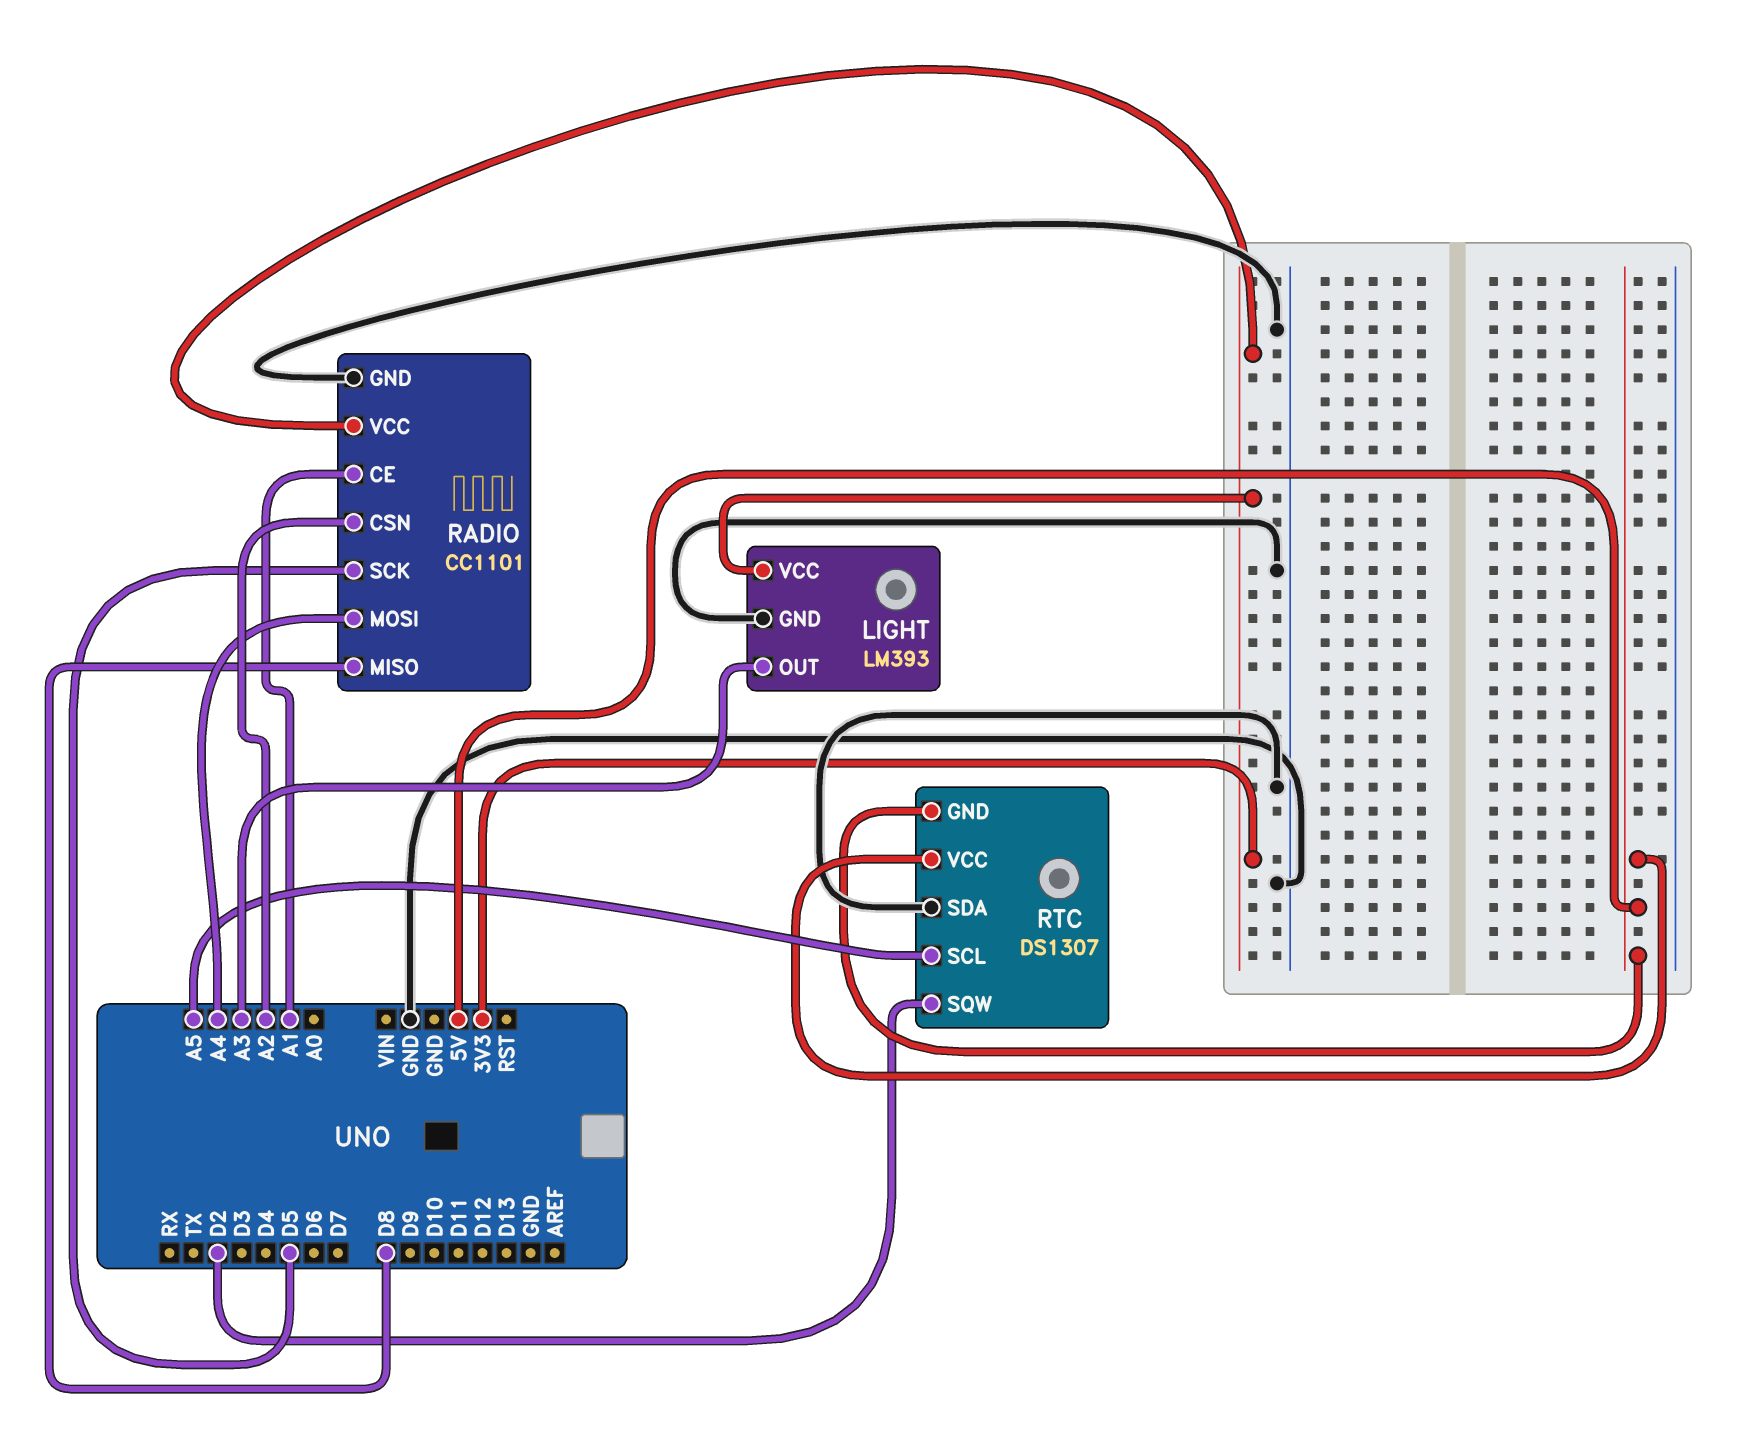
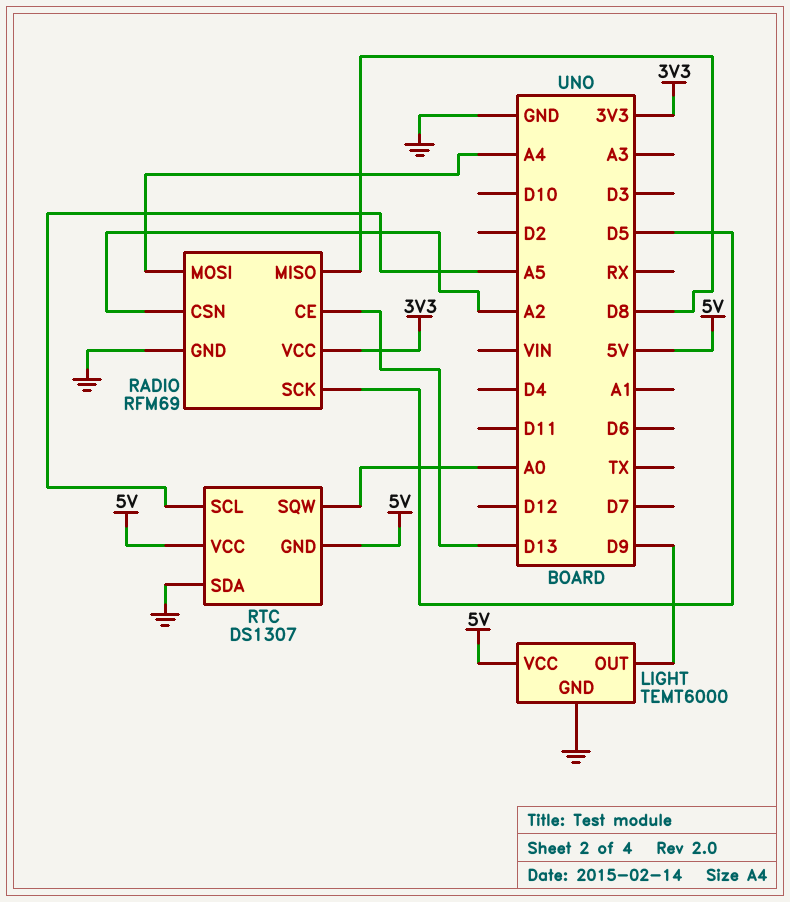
LIGHT: LM393 -> TEMT6000
LIGHT pin OUT: A3 -> D9
LIGHT pin VCC: 3V3 -> 5V
RADIO: CC1101 -> RFM69
RADIO pin CE: A1 -> D13
RTC pin SQW: D2 -> A0

